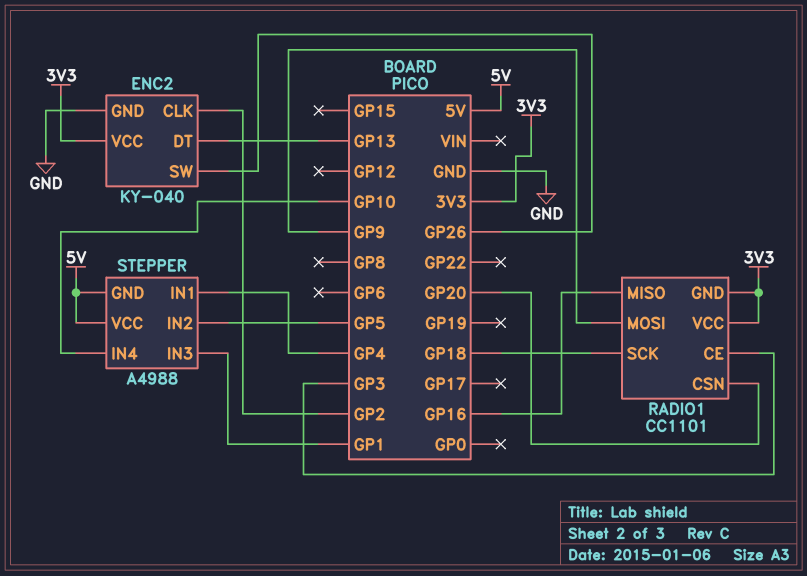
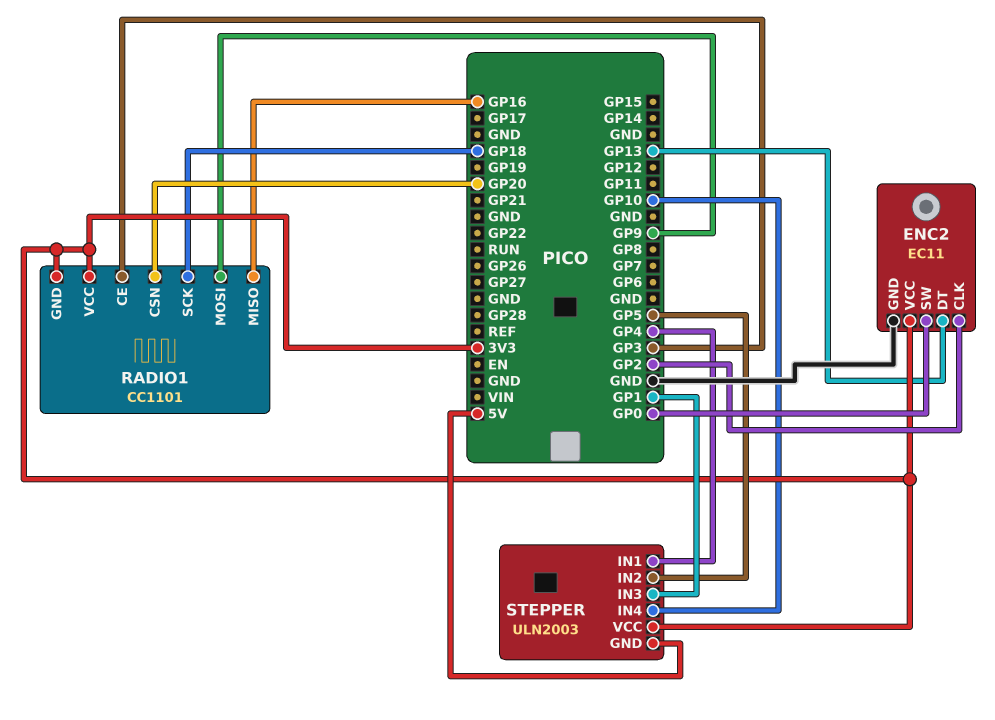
ENC2: KY-040 -> EC11
ENC2 pin SW: GP26 -> GP0
STEPPER: A4988 -> ULN2003
STEPPER pin VCC: 5V -> 3V3

